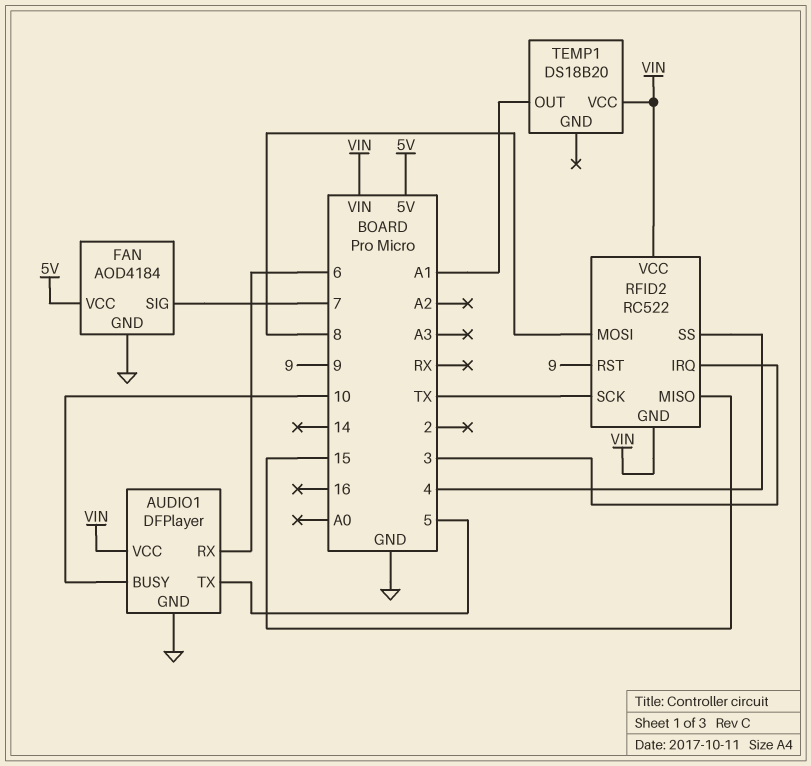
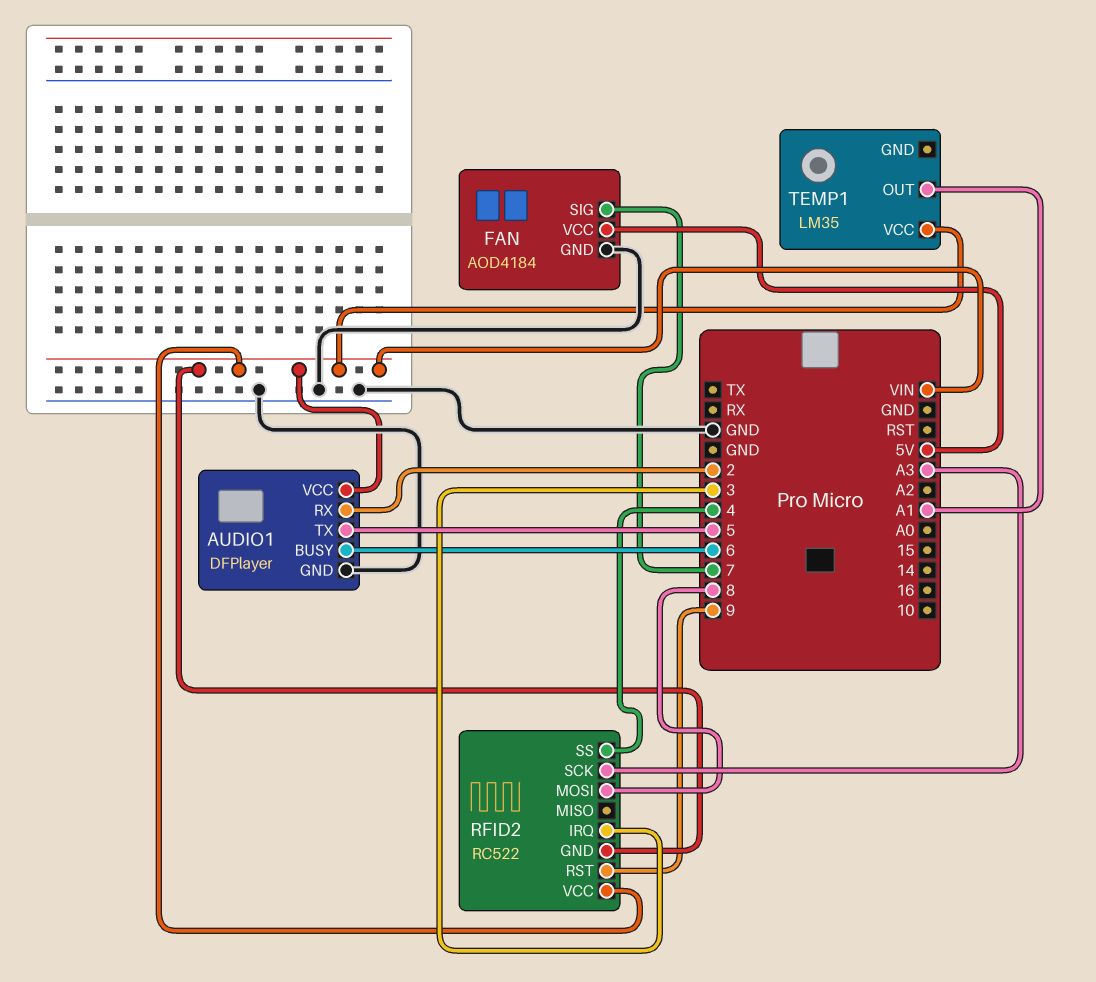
AUDIO1 pin BUSY: 10 -> 6
AUDIO1 pin RX: 6 -> 2
RFID2 pin MISO: 15 -> none
RFID2 pin SCK: TX -> A3
TEMP1: DS18B20 -> LM35

